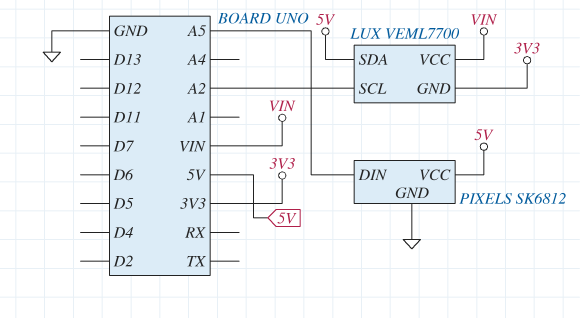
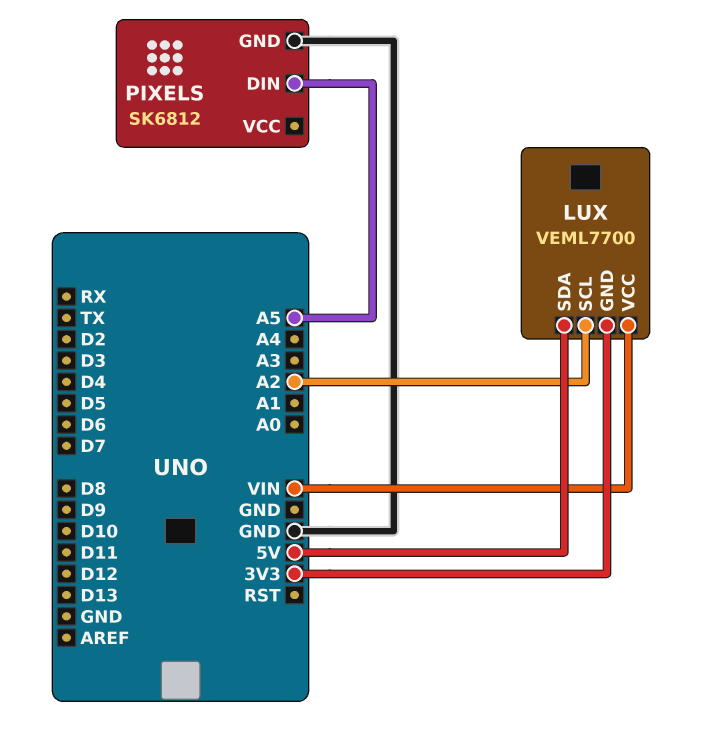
PIXELS pin VCC: 5V -> none

